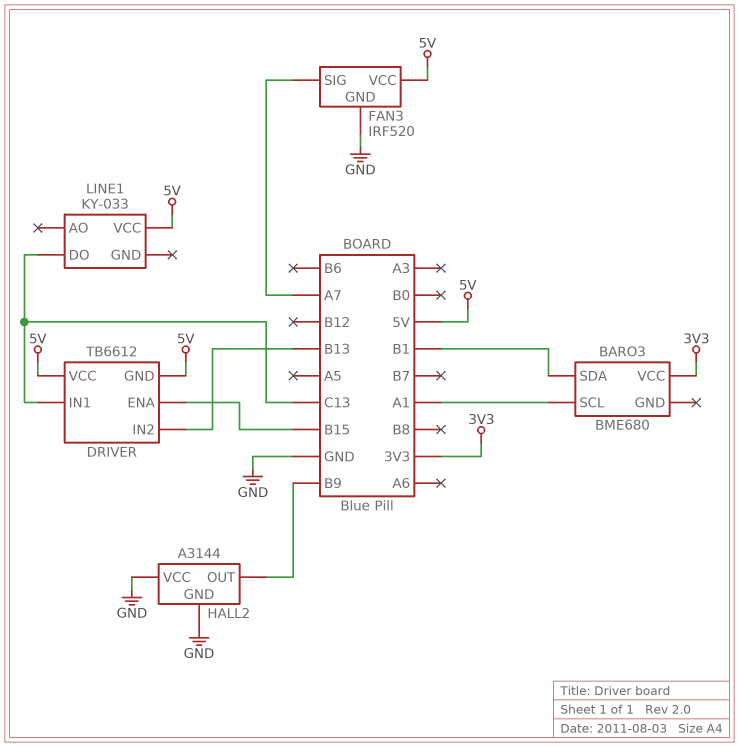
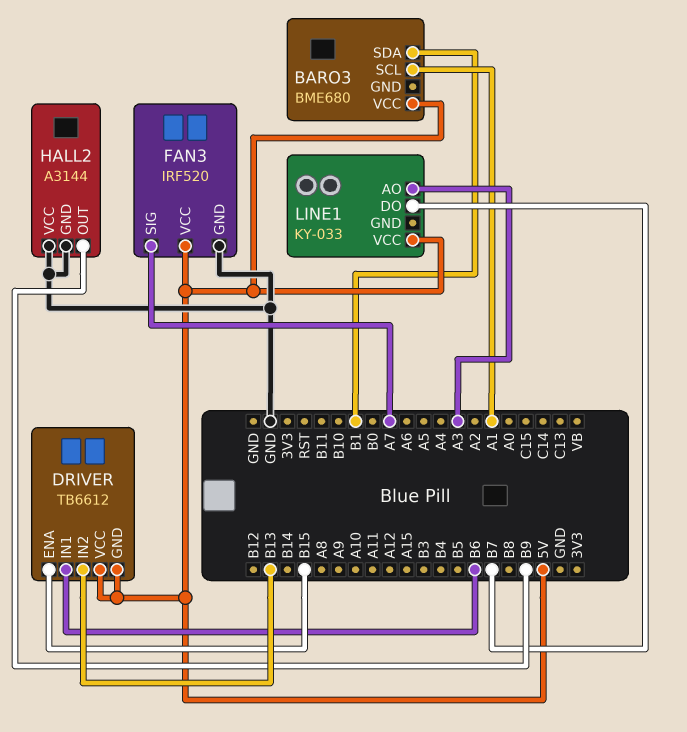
BARO3 pin VCC: 3V3 -> 5V
DRIVER pin IN1: C13 -> B6
LINE1 pin AO: none -> A3
LINE1 pin DO: C13 -> B7

